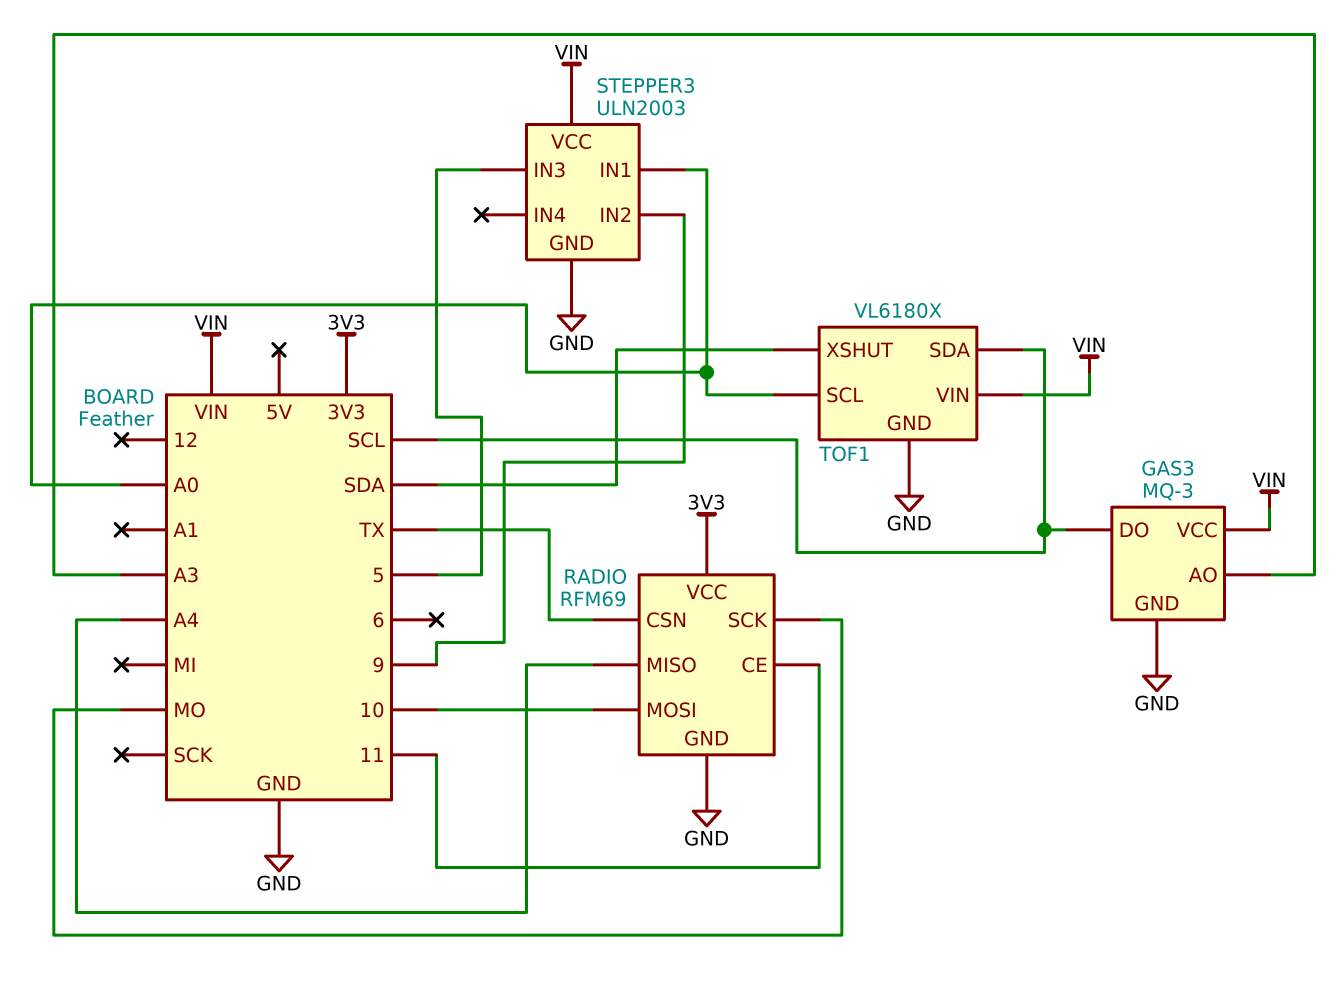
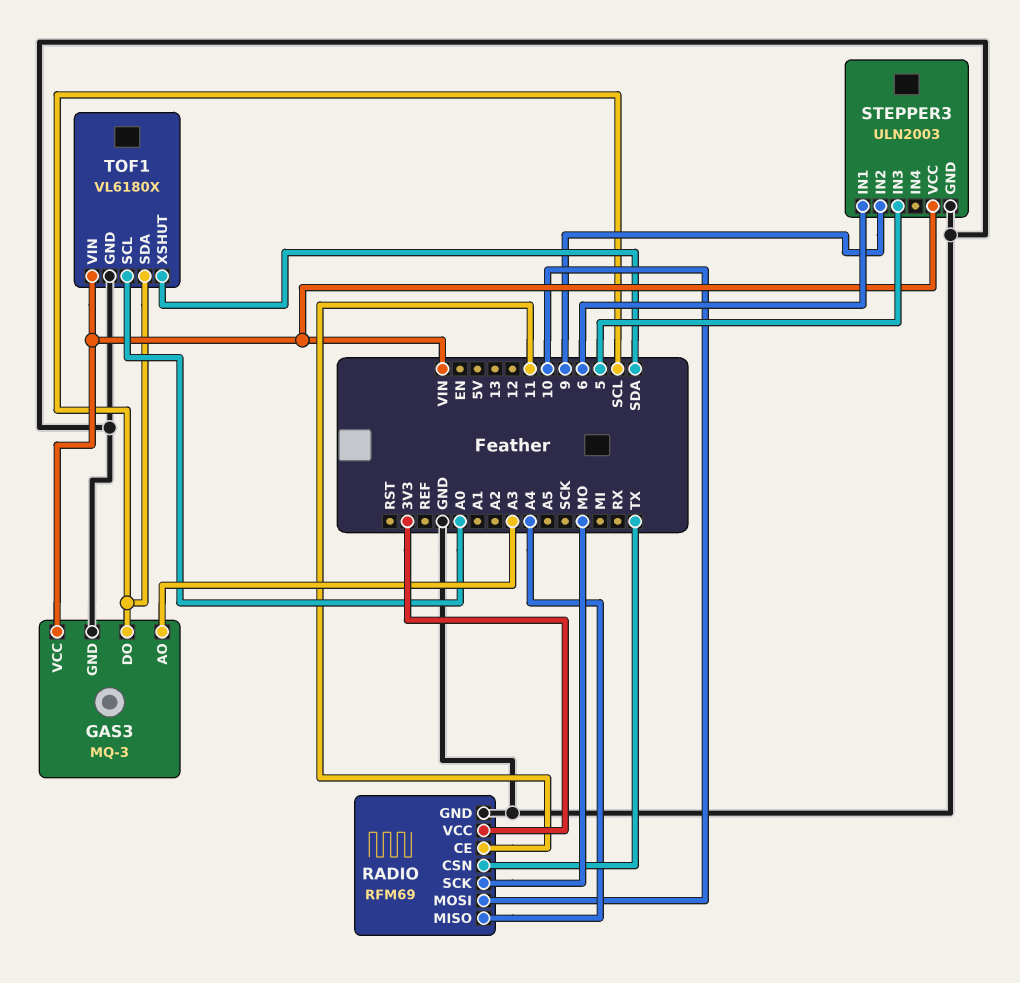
STEPPER3 pin IN1: A0 -> 6

